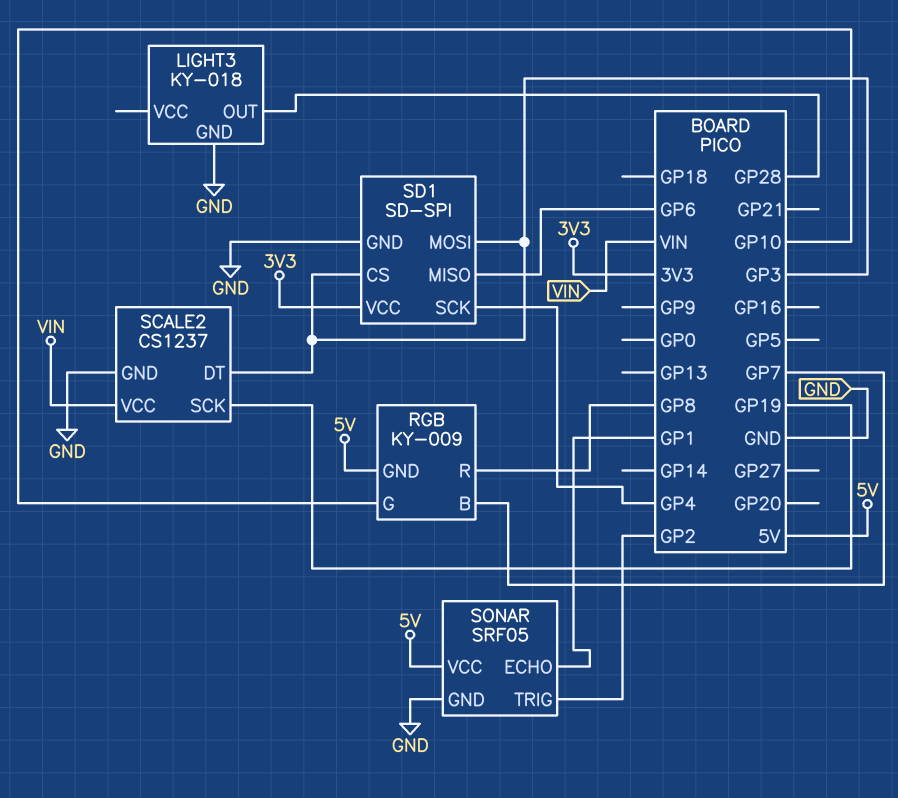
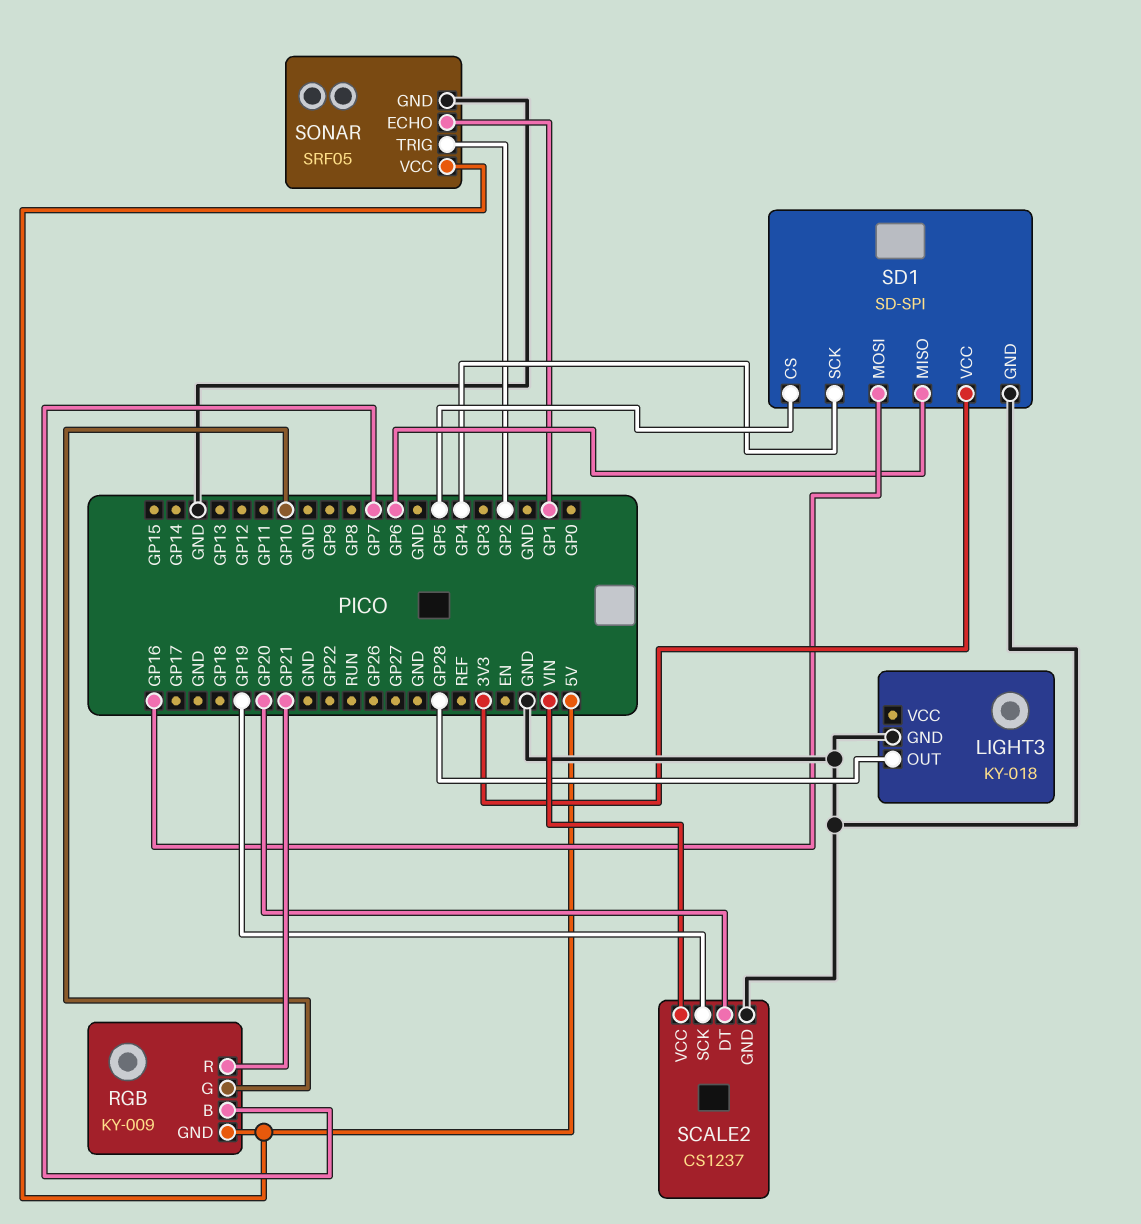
RGB pin R: GP8 -> GP21
SCALE2 pin DT: GP3 -> GP20
SD1 pin CS: GP3 -> GP5
SD1 pin MOSI: GP3 -> GP16

